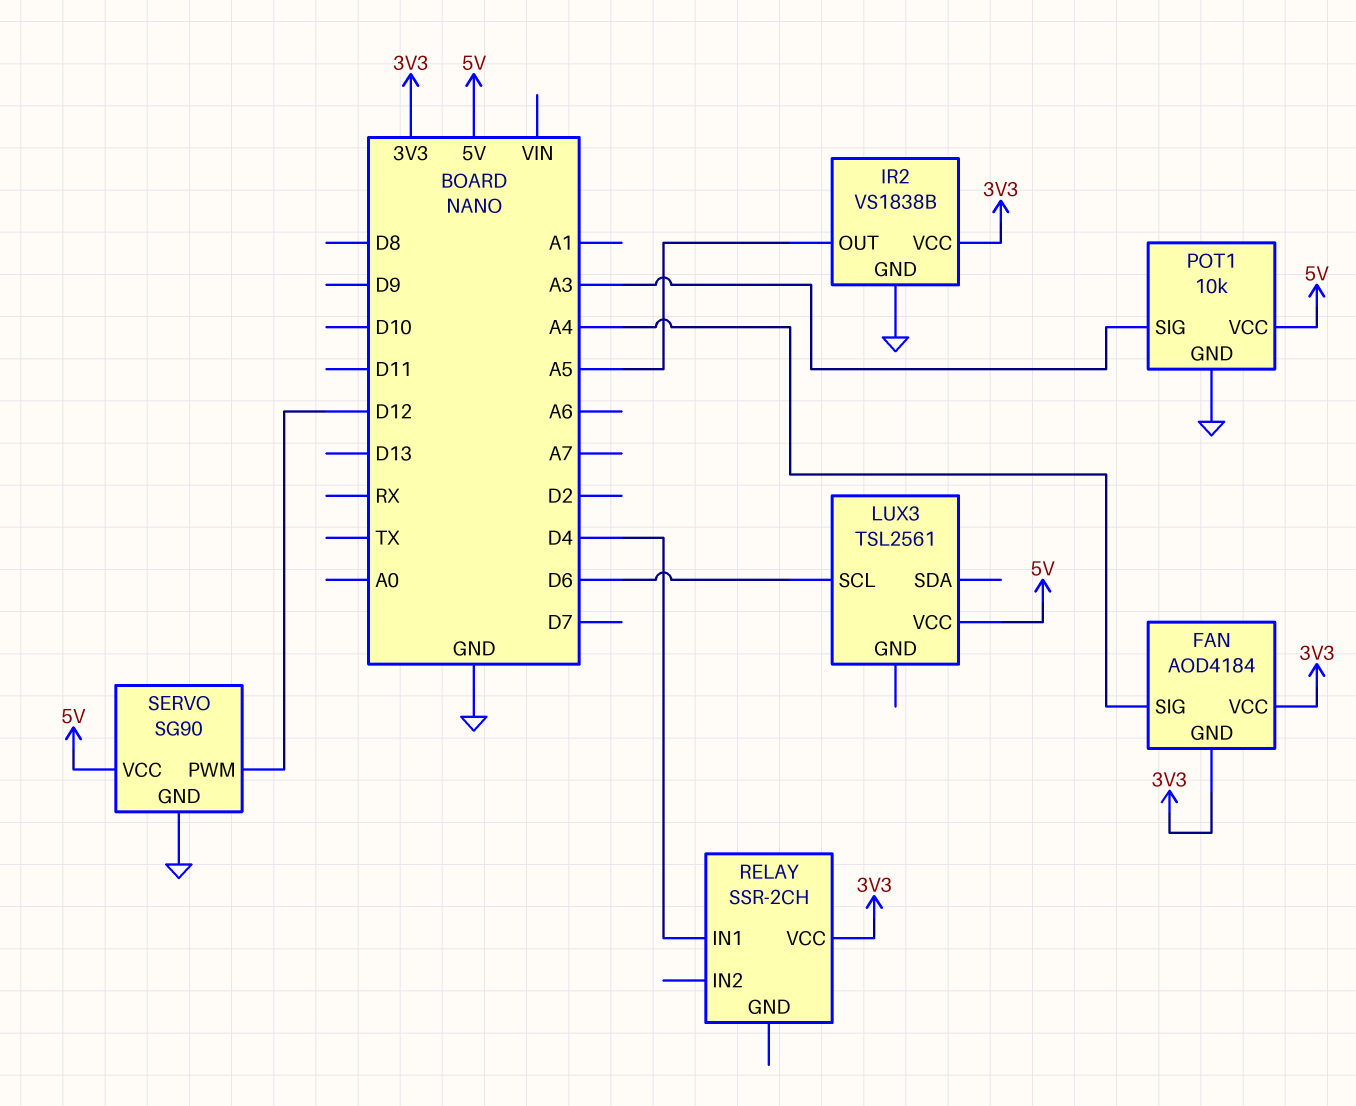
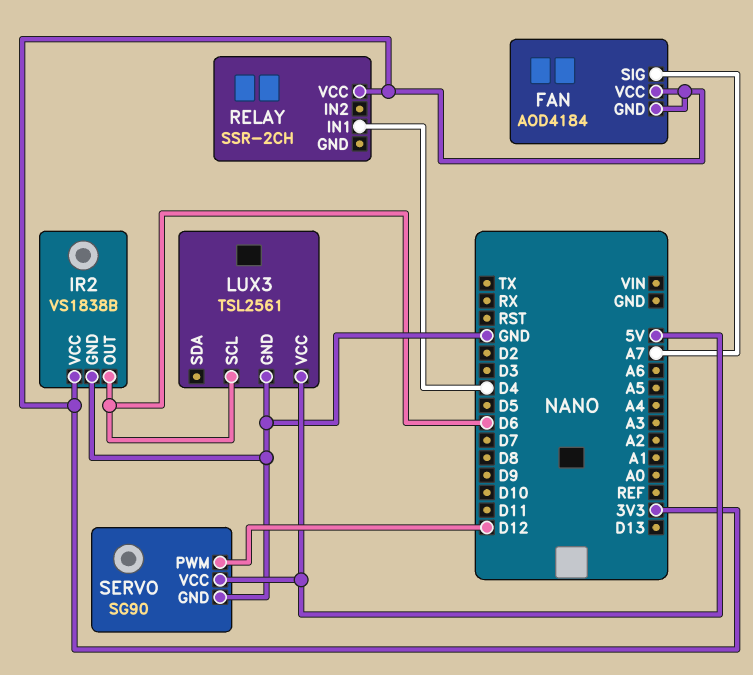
FAN pin SIG: A4 -> A7
IR2 pin OUT: A5 -> D6
LUX3 pin GND: none -> GND
POT1: 10k -> none
POT1 pin GND: GND -> none
POT1 pin SIG: A3 -> none
POT1 pin VCC: 5V -> none

